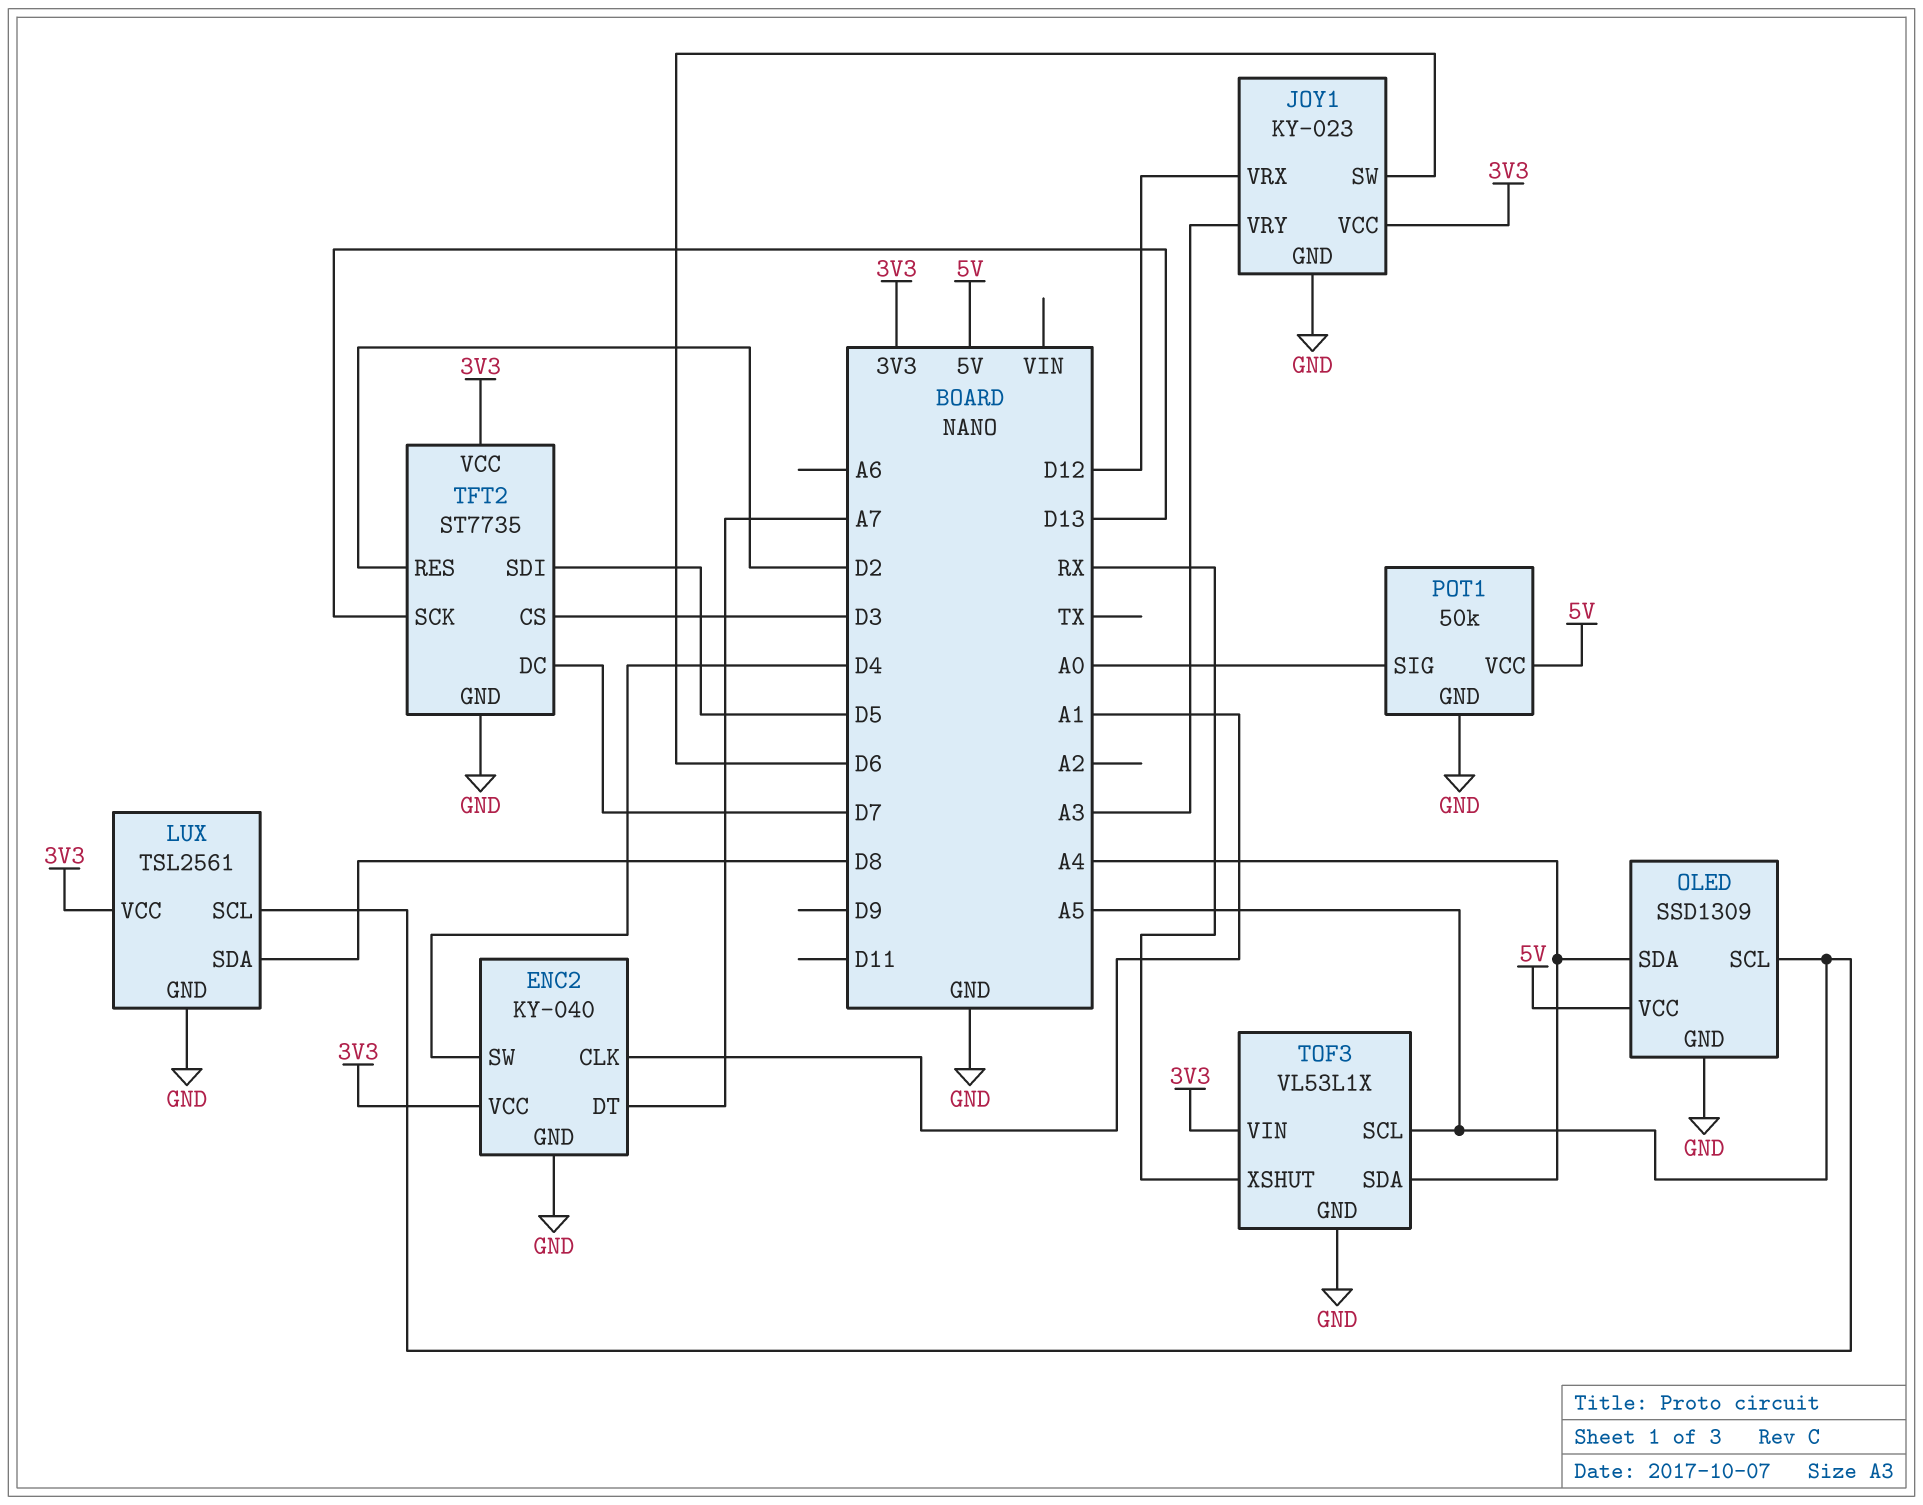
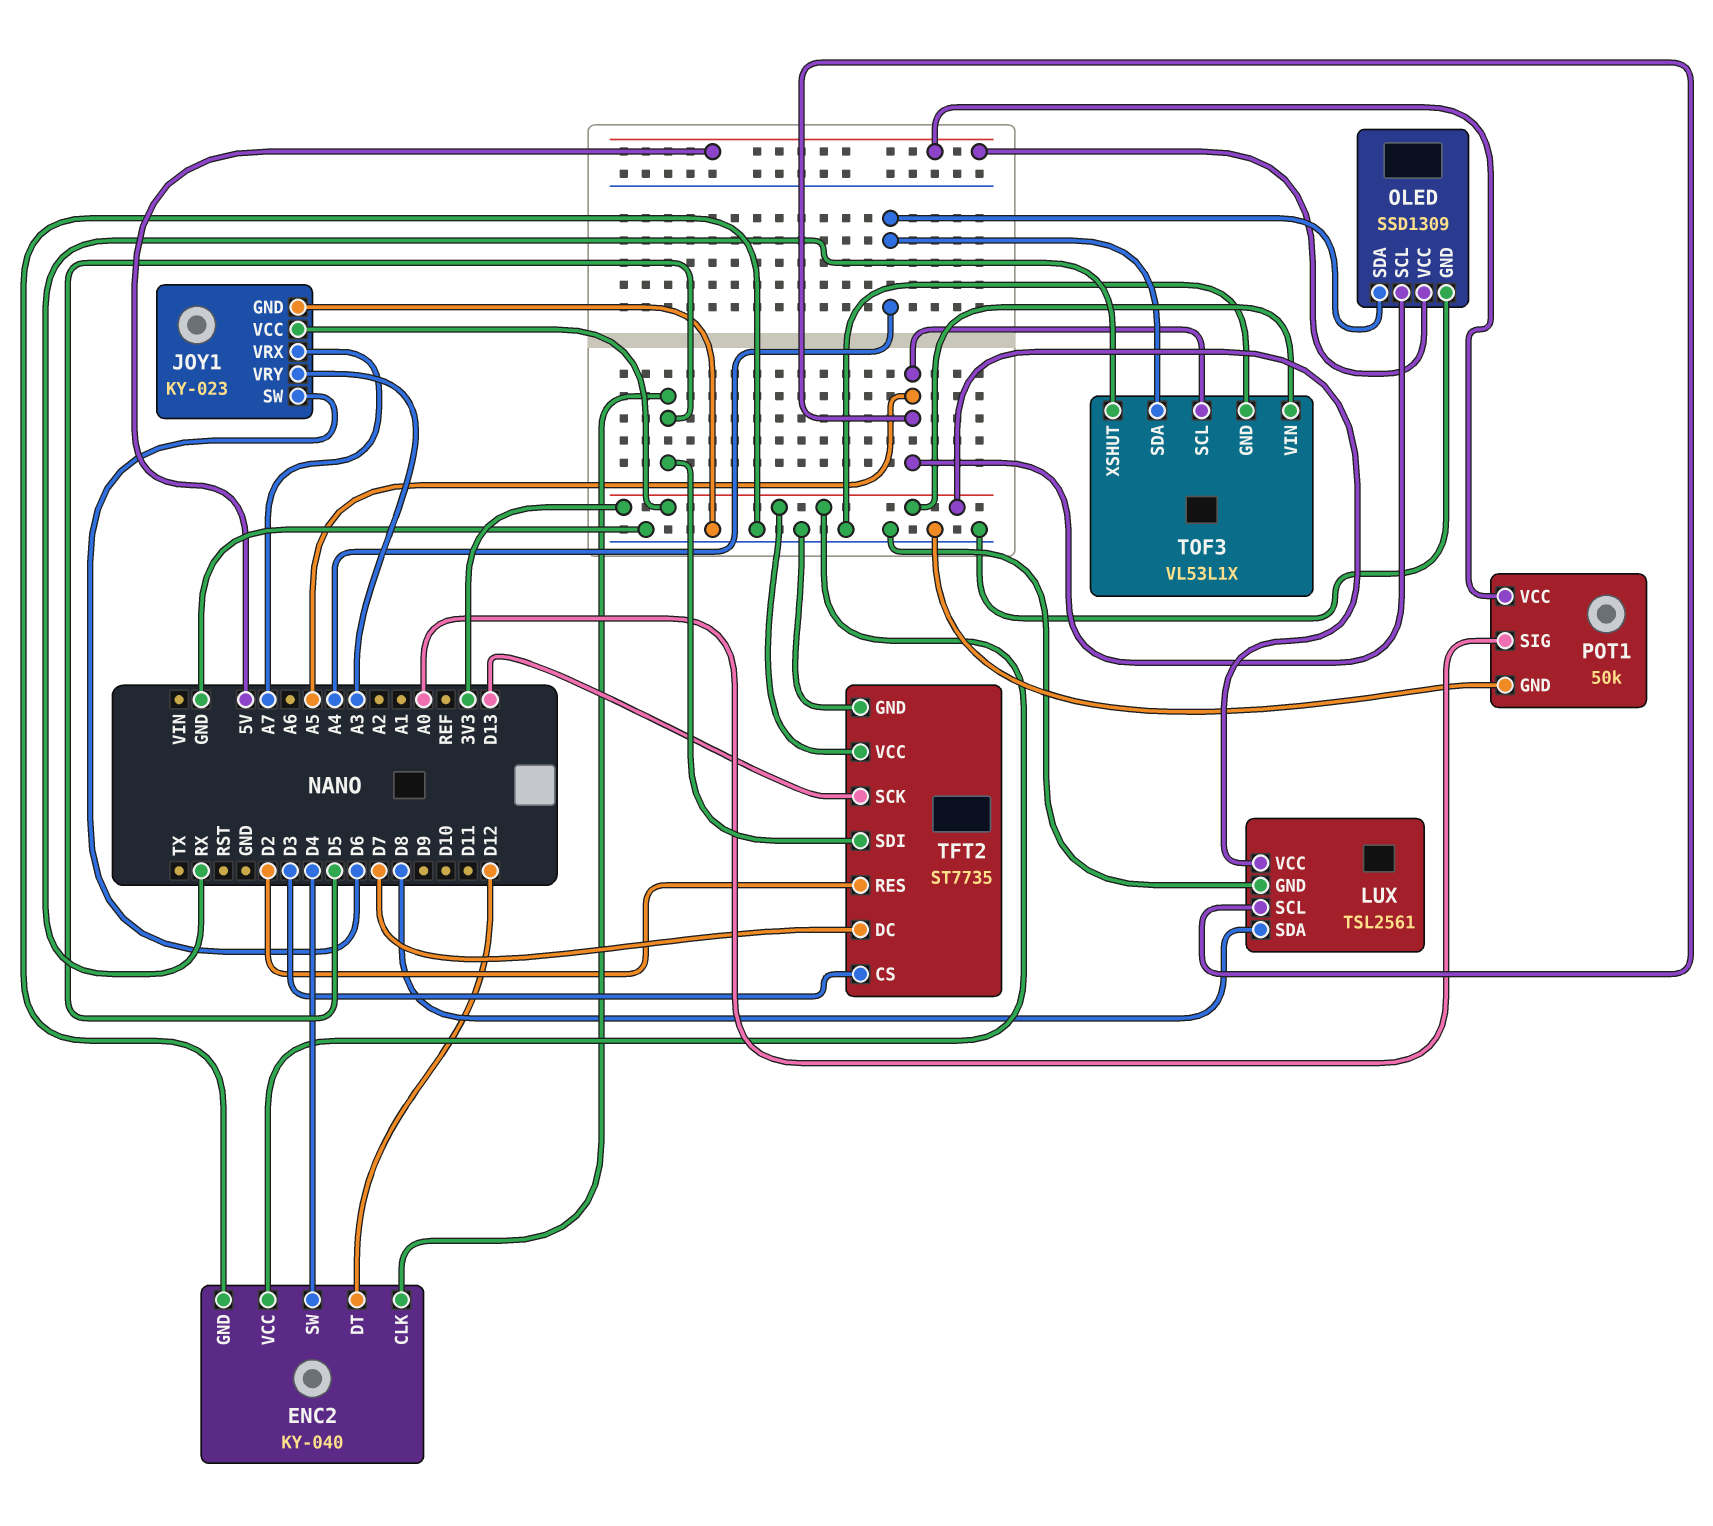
ENC2 pin CLK: A1 -> D5
ENC2 pin DT: A7 -> D12
JOY1 pin VRX: D12 -> A7

